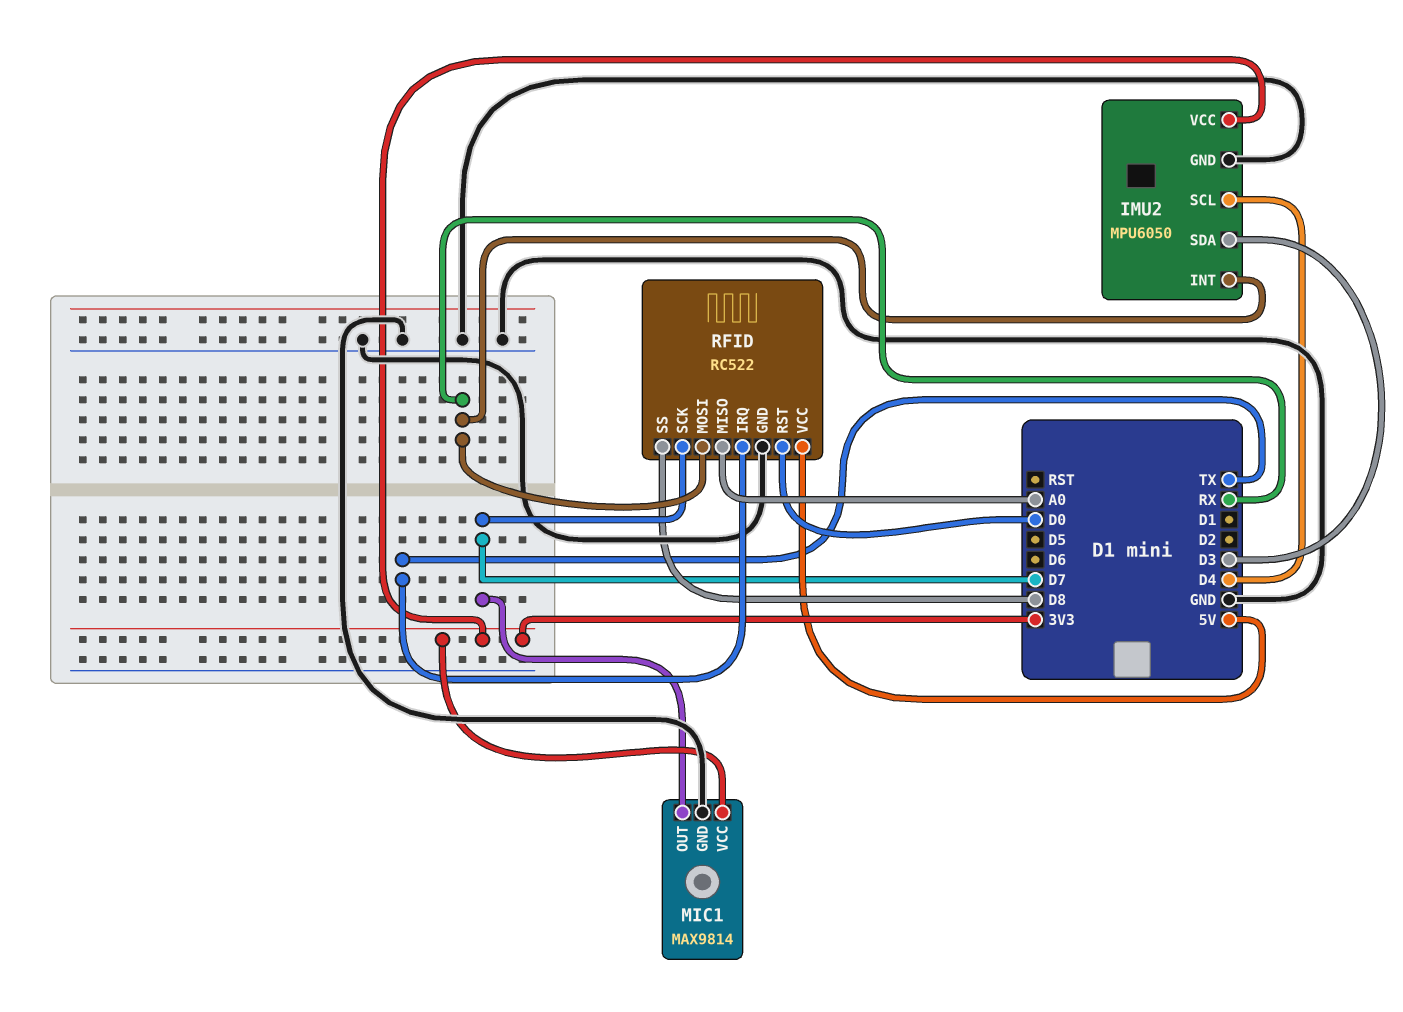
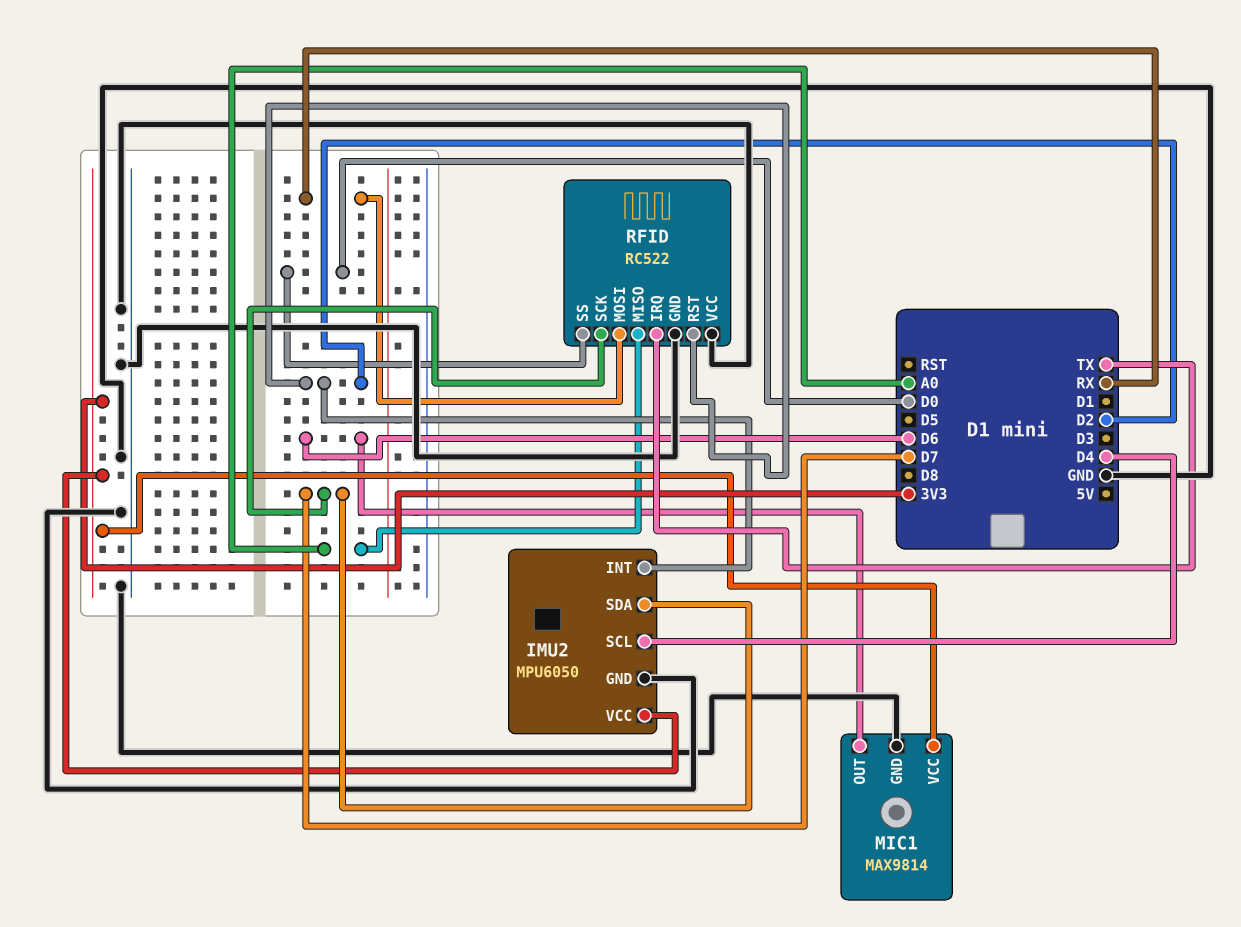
IMU2 pin INT: RX -> D2
IMU2 pin SDA: D3 -> D7
MIC1 pin OUT: D7 -> D6
RFID pin RST: D0 -> D2
RFID pin SS: D8 -> D0
RFID pin VCC: 5V -> GND

